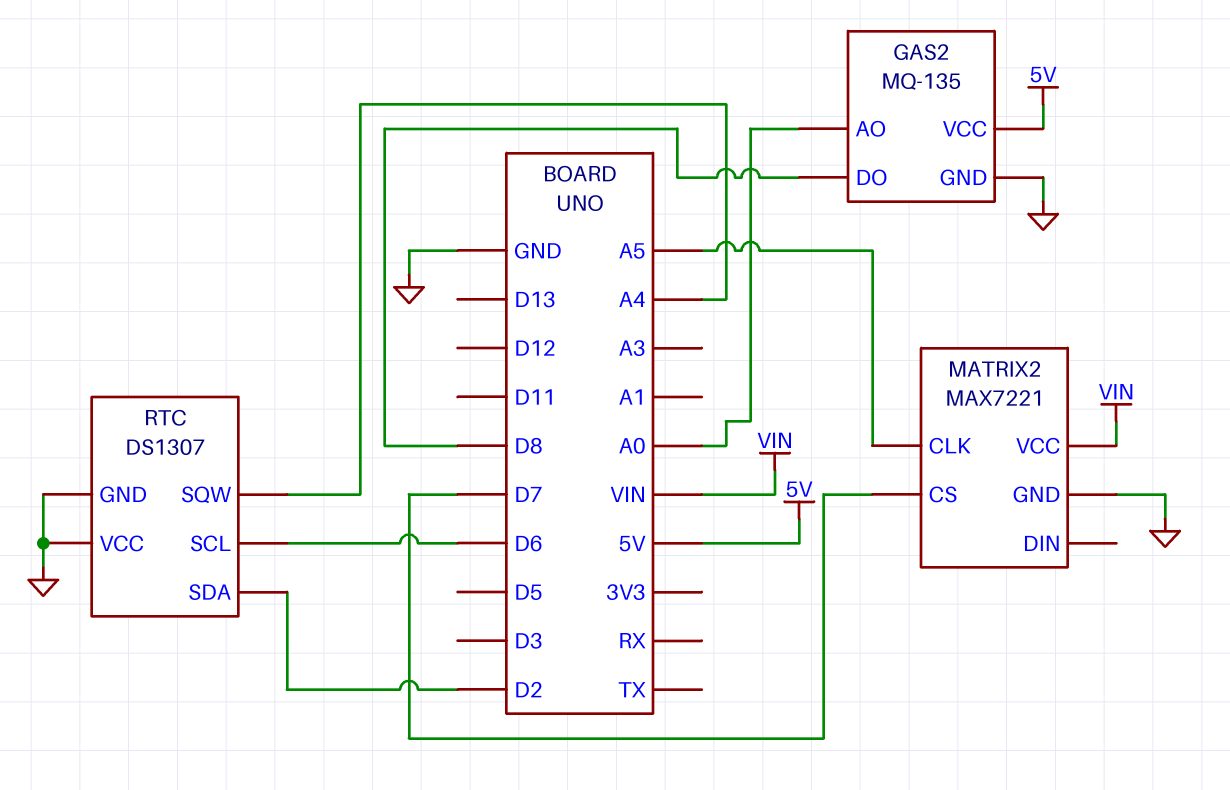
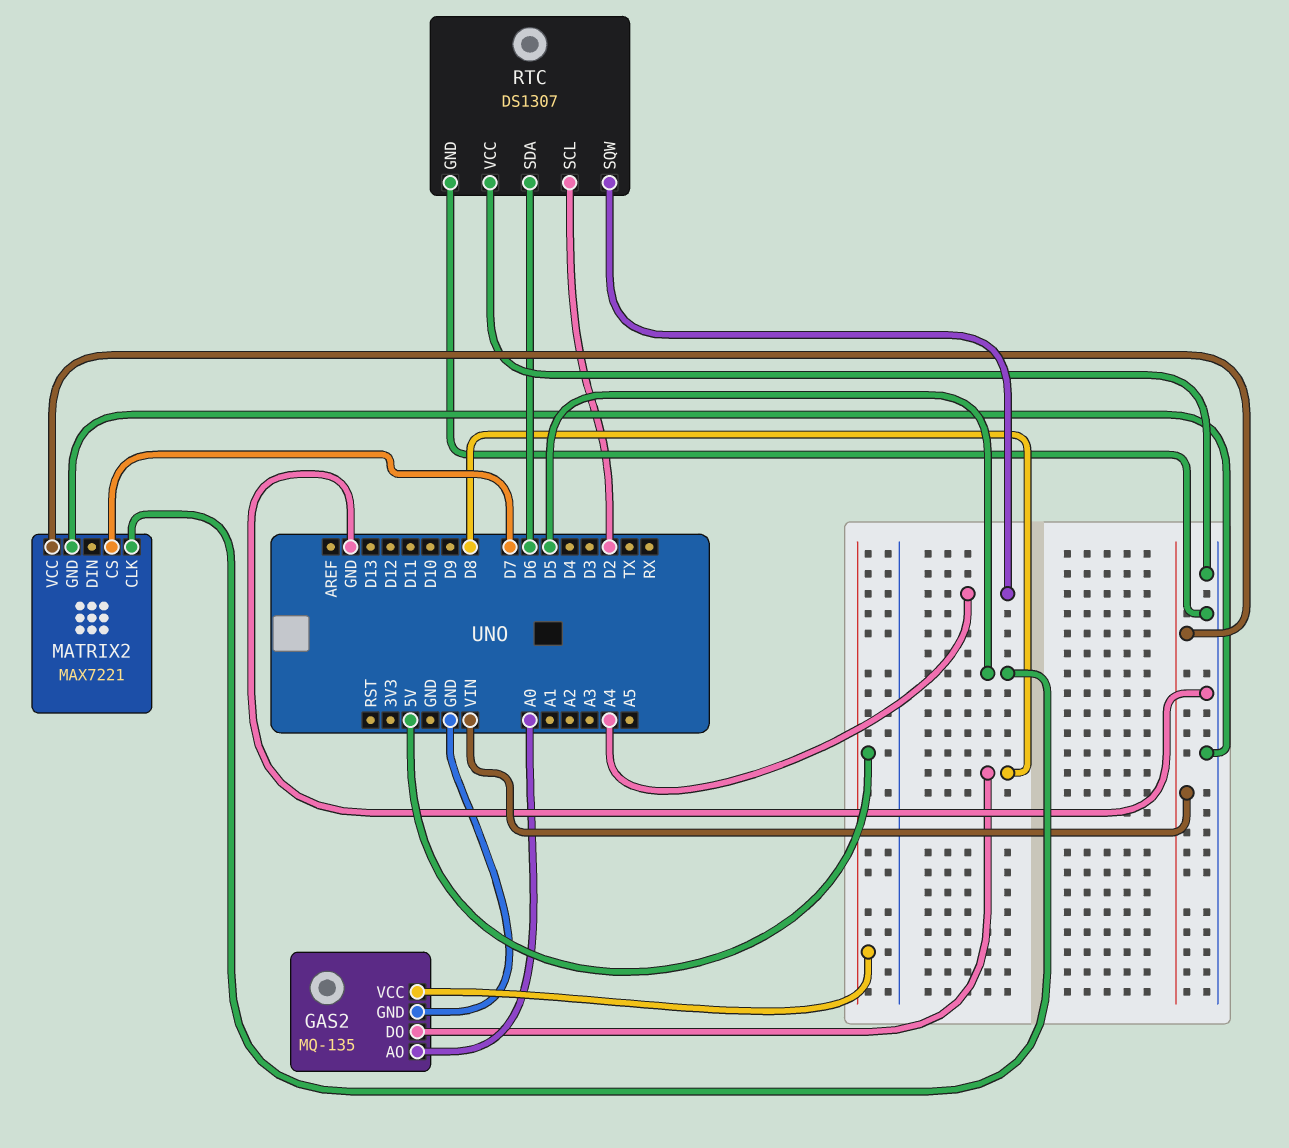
MATRIX2 pin CLK: A5 -> D5
RTC pin SCL: D6 -> D2
RTC pin SDA: D2 -> D6

